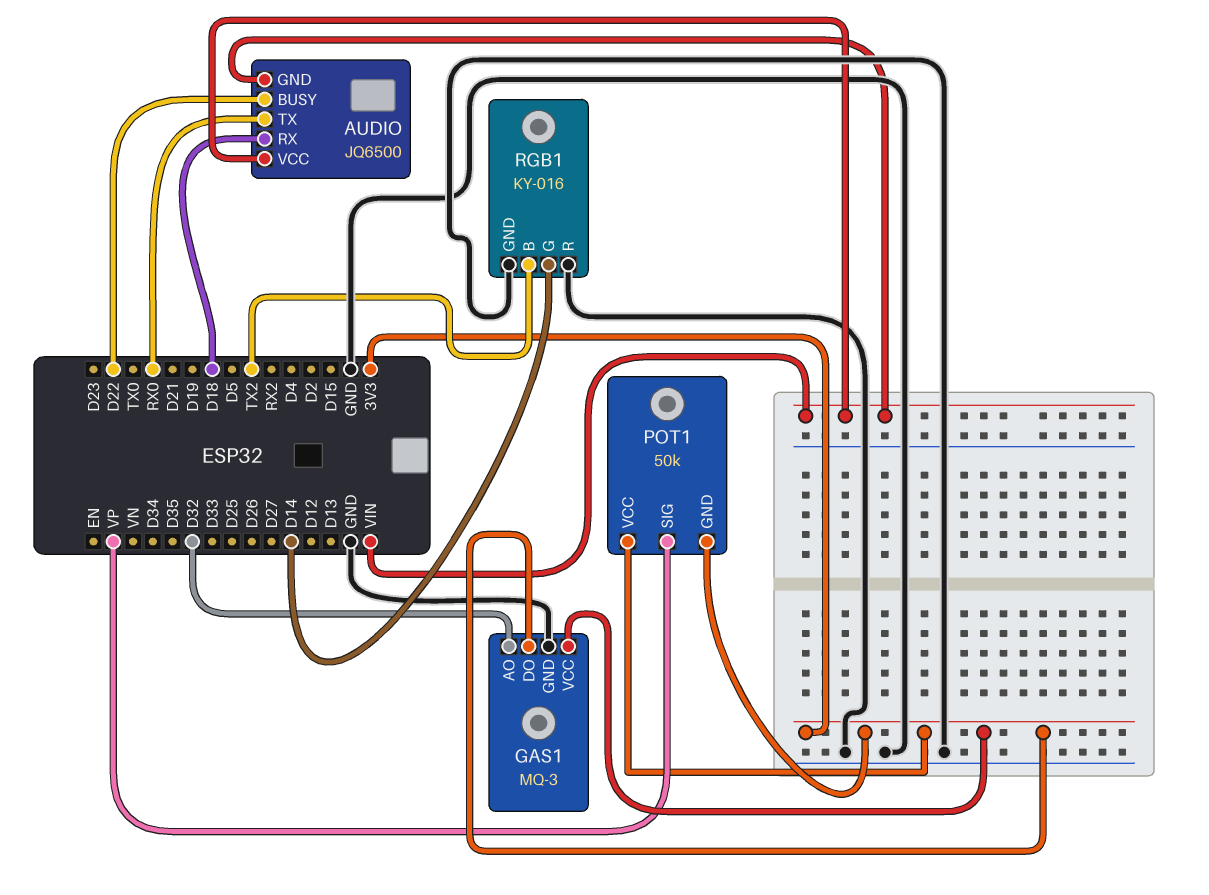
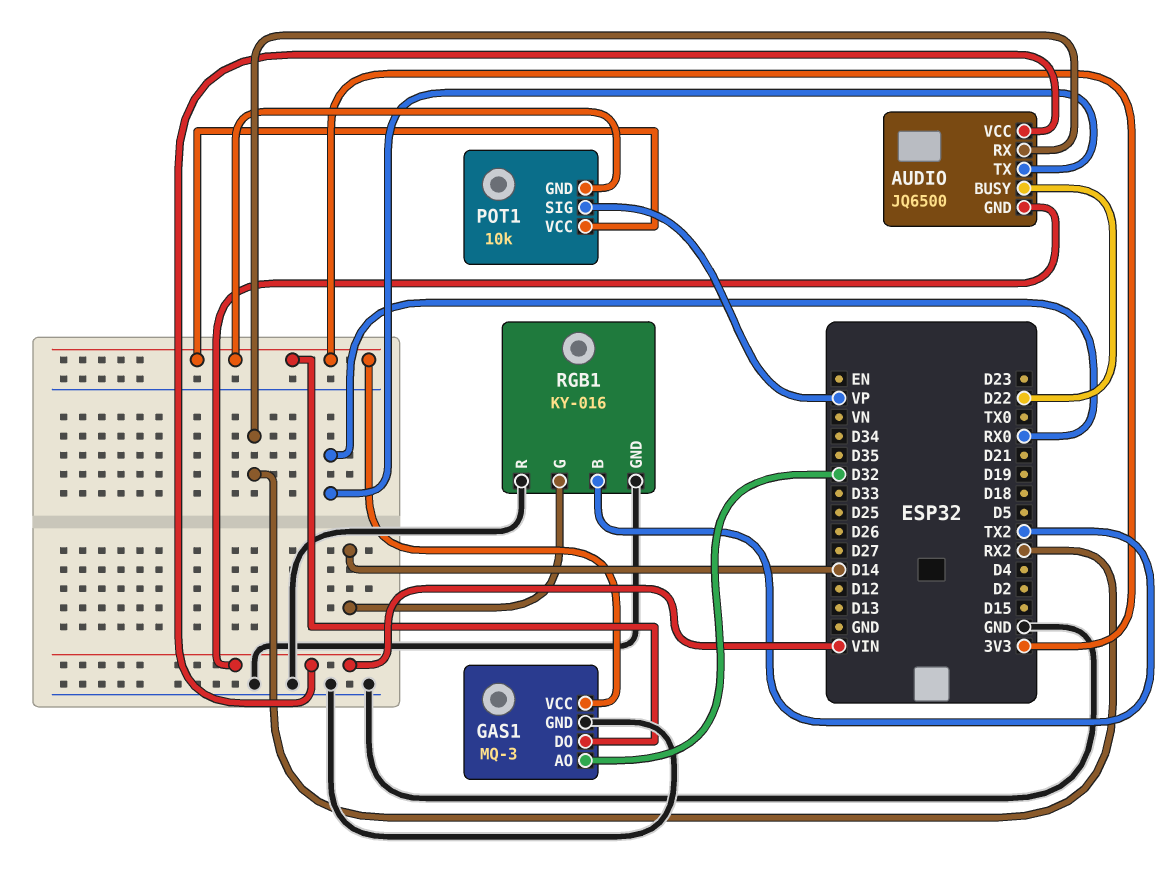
AUDIO pin RX: D18 -> RX2
POT1: 50k -> 10k

